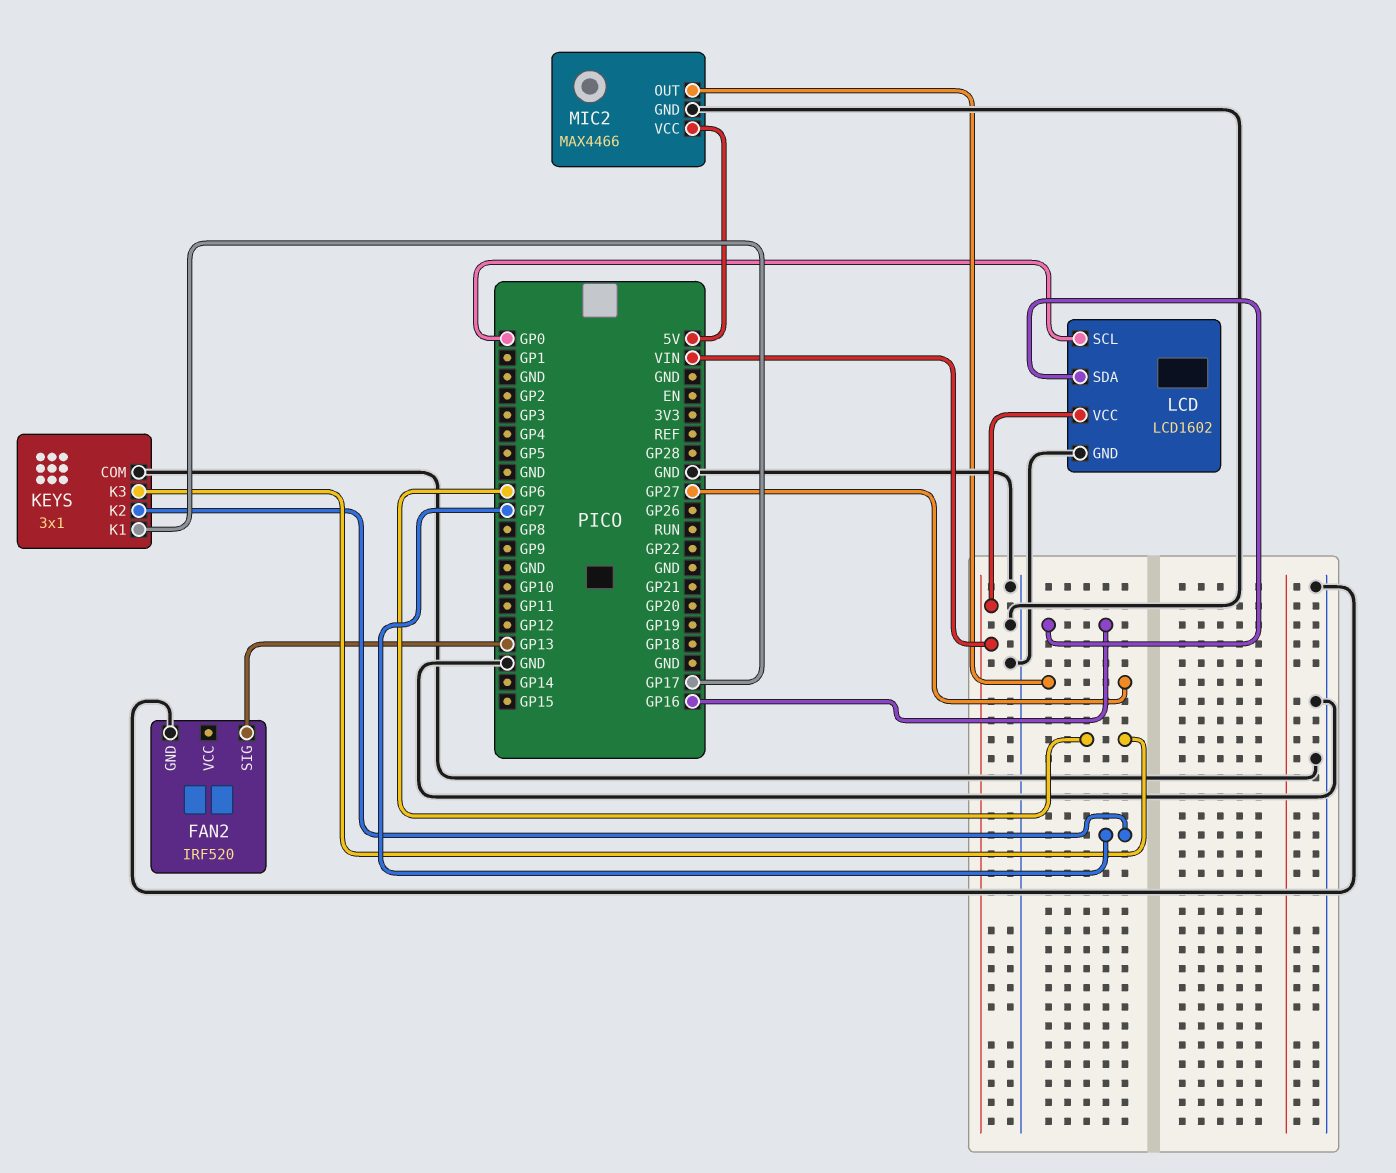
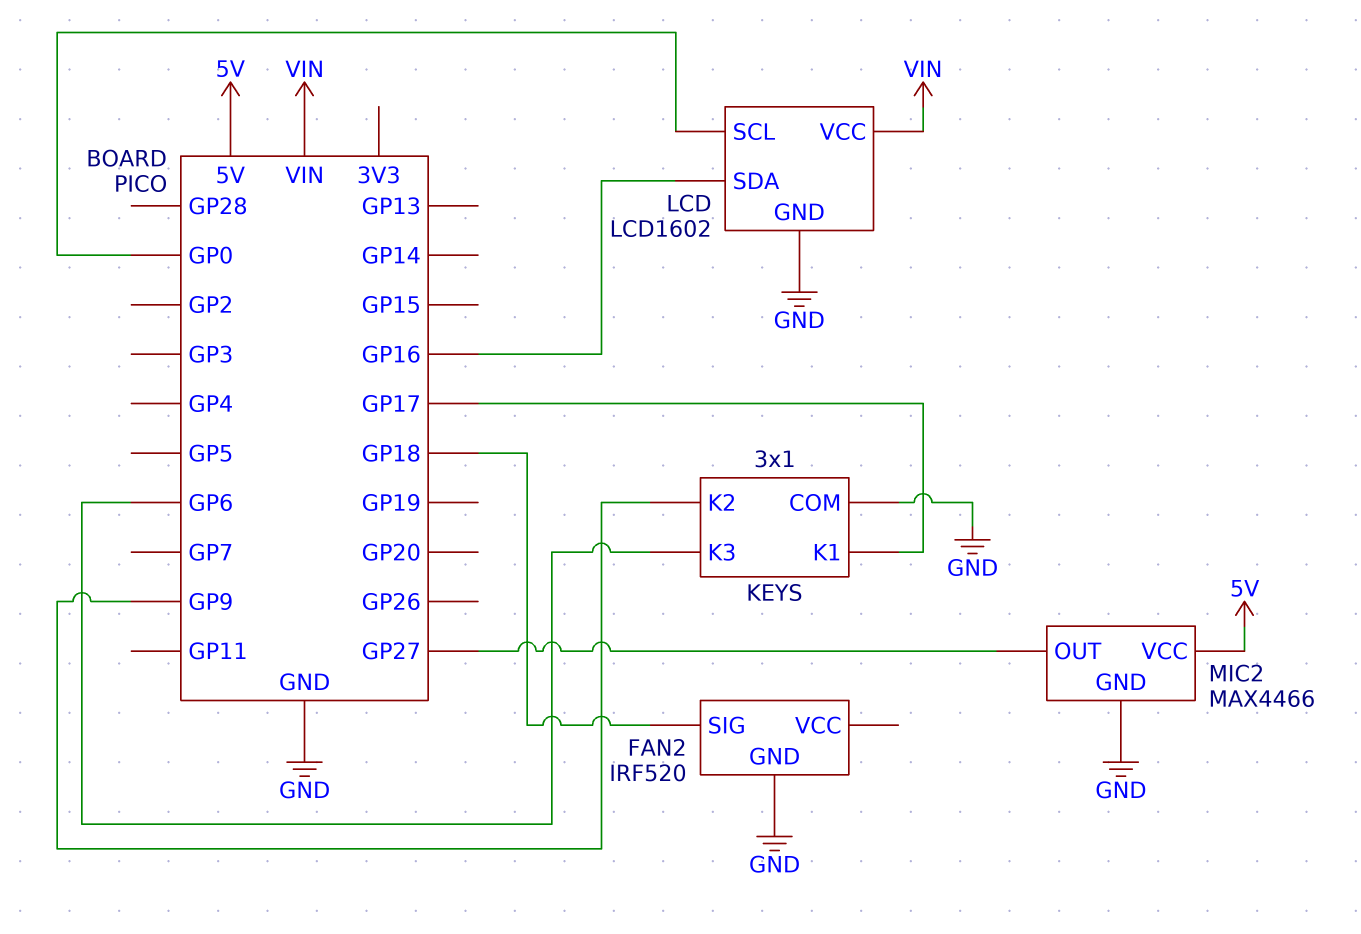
FAN2 pin SIG: GP13 -> GP18
KEYS pin K2: GP7 -> GP9

